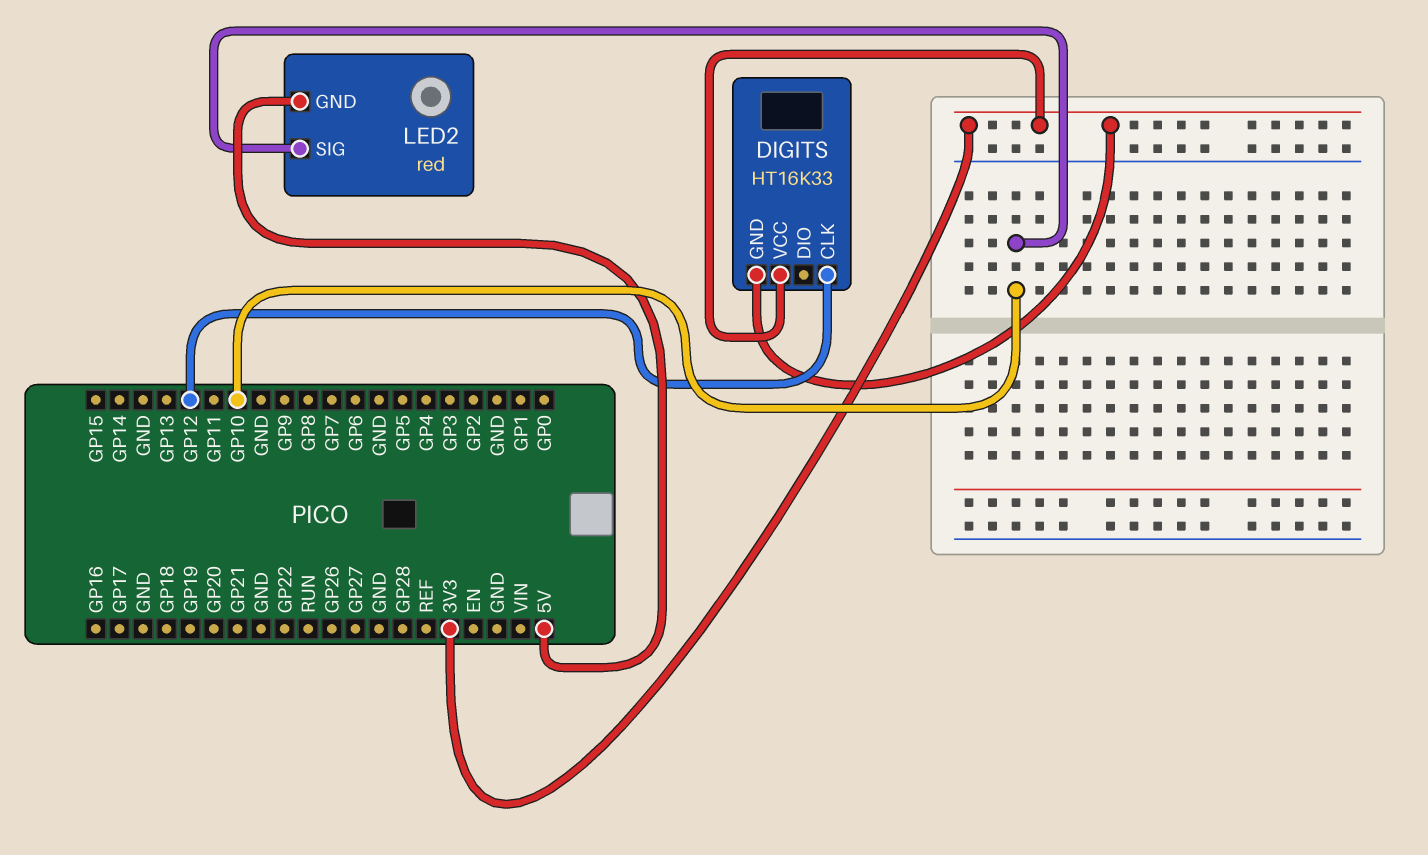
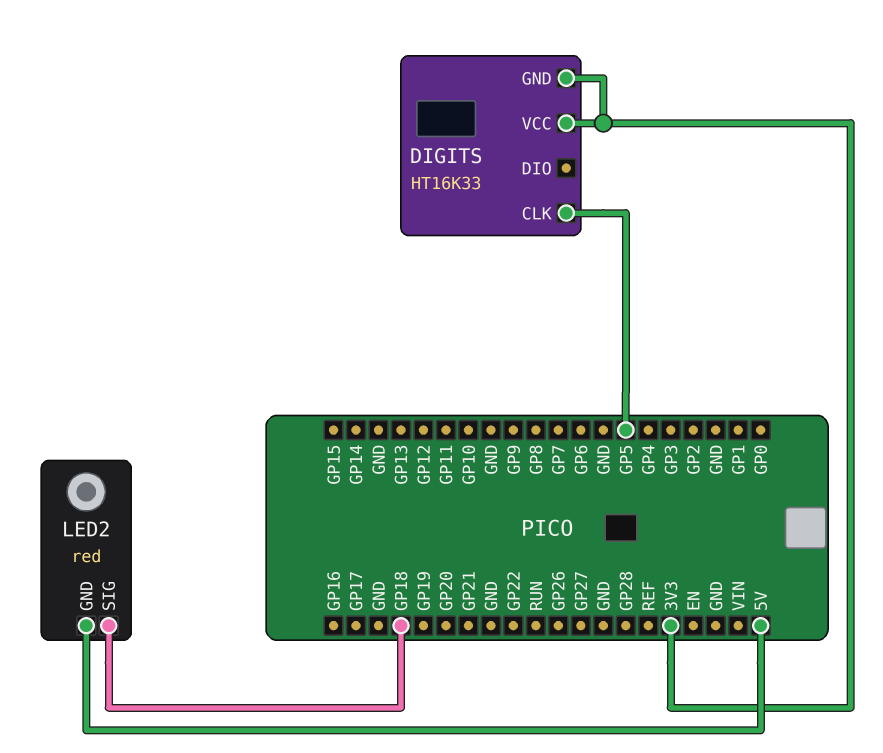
DIGITS pin CLK: GP12 -> GP5
LED2 pin SIG: GP10 -> GP18

